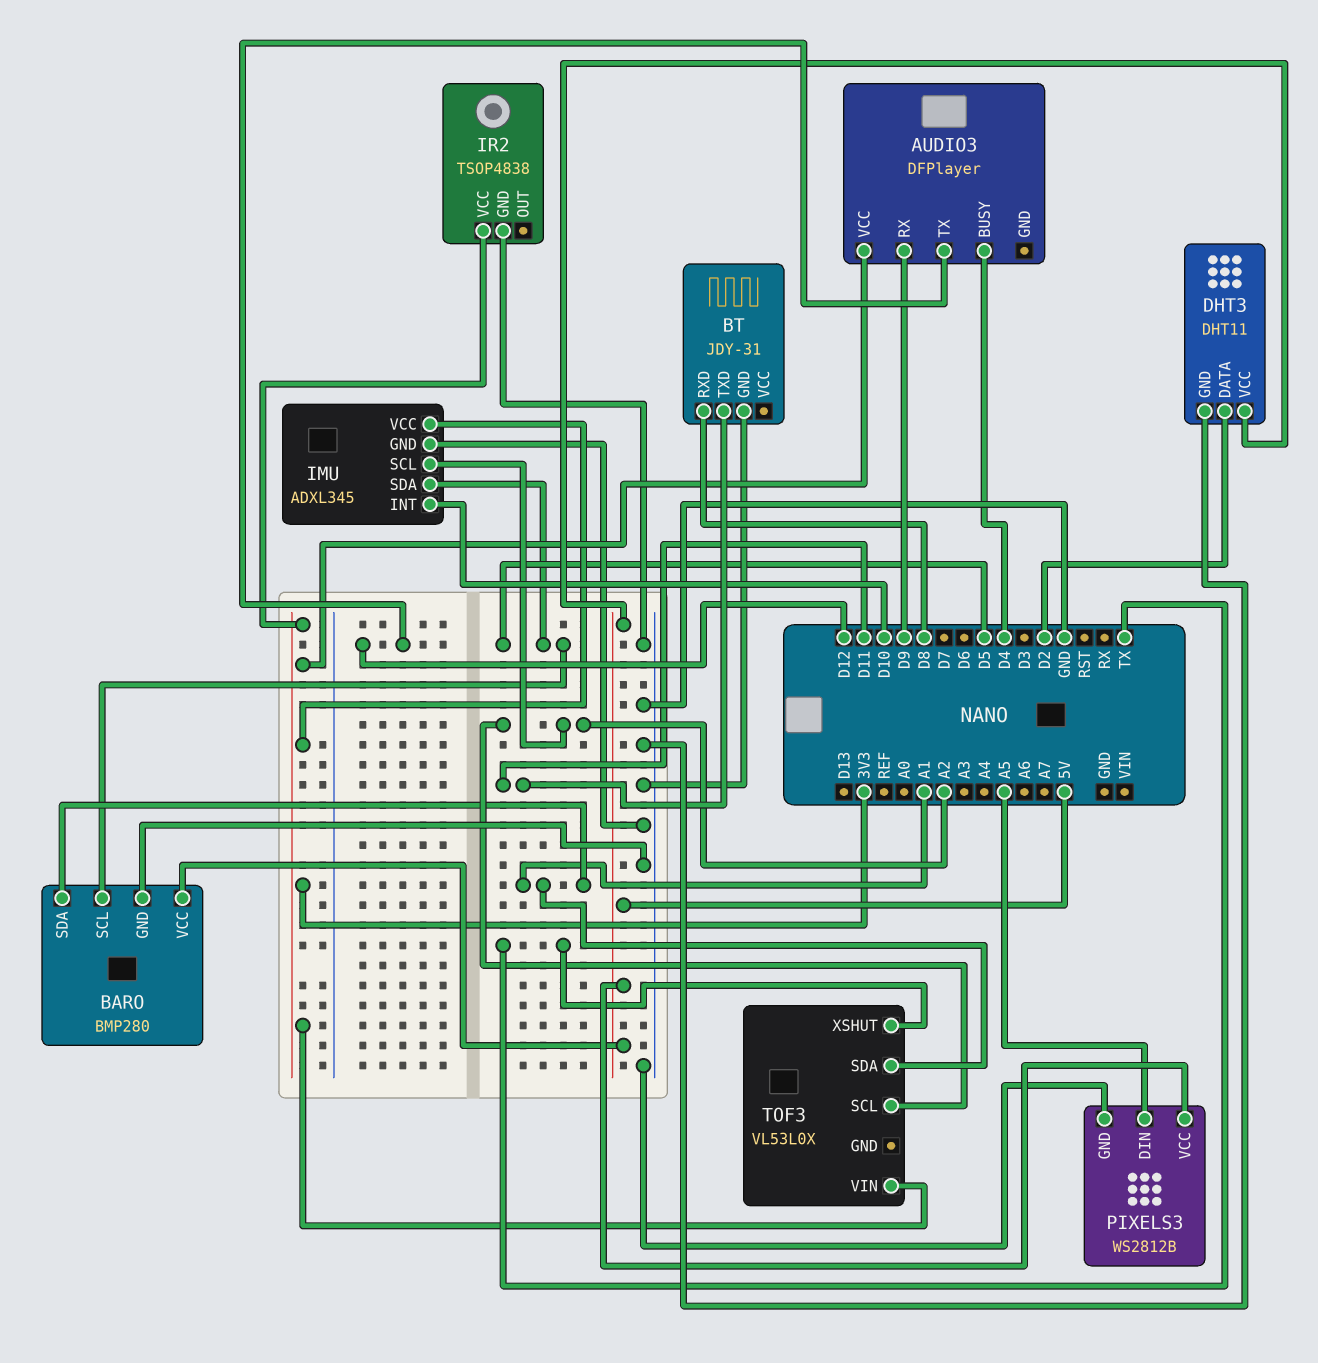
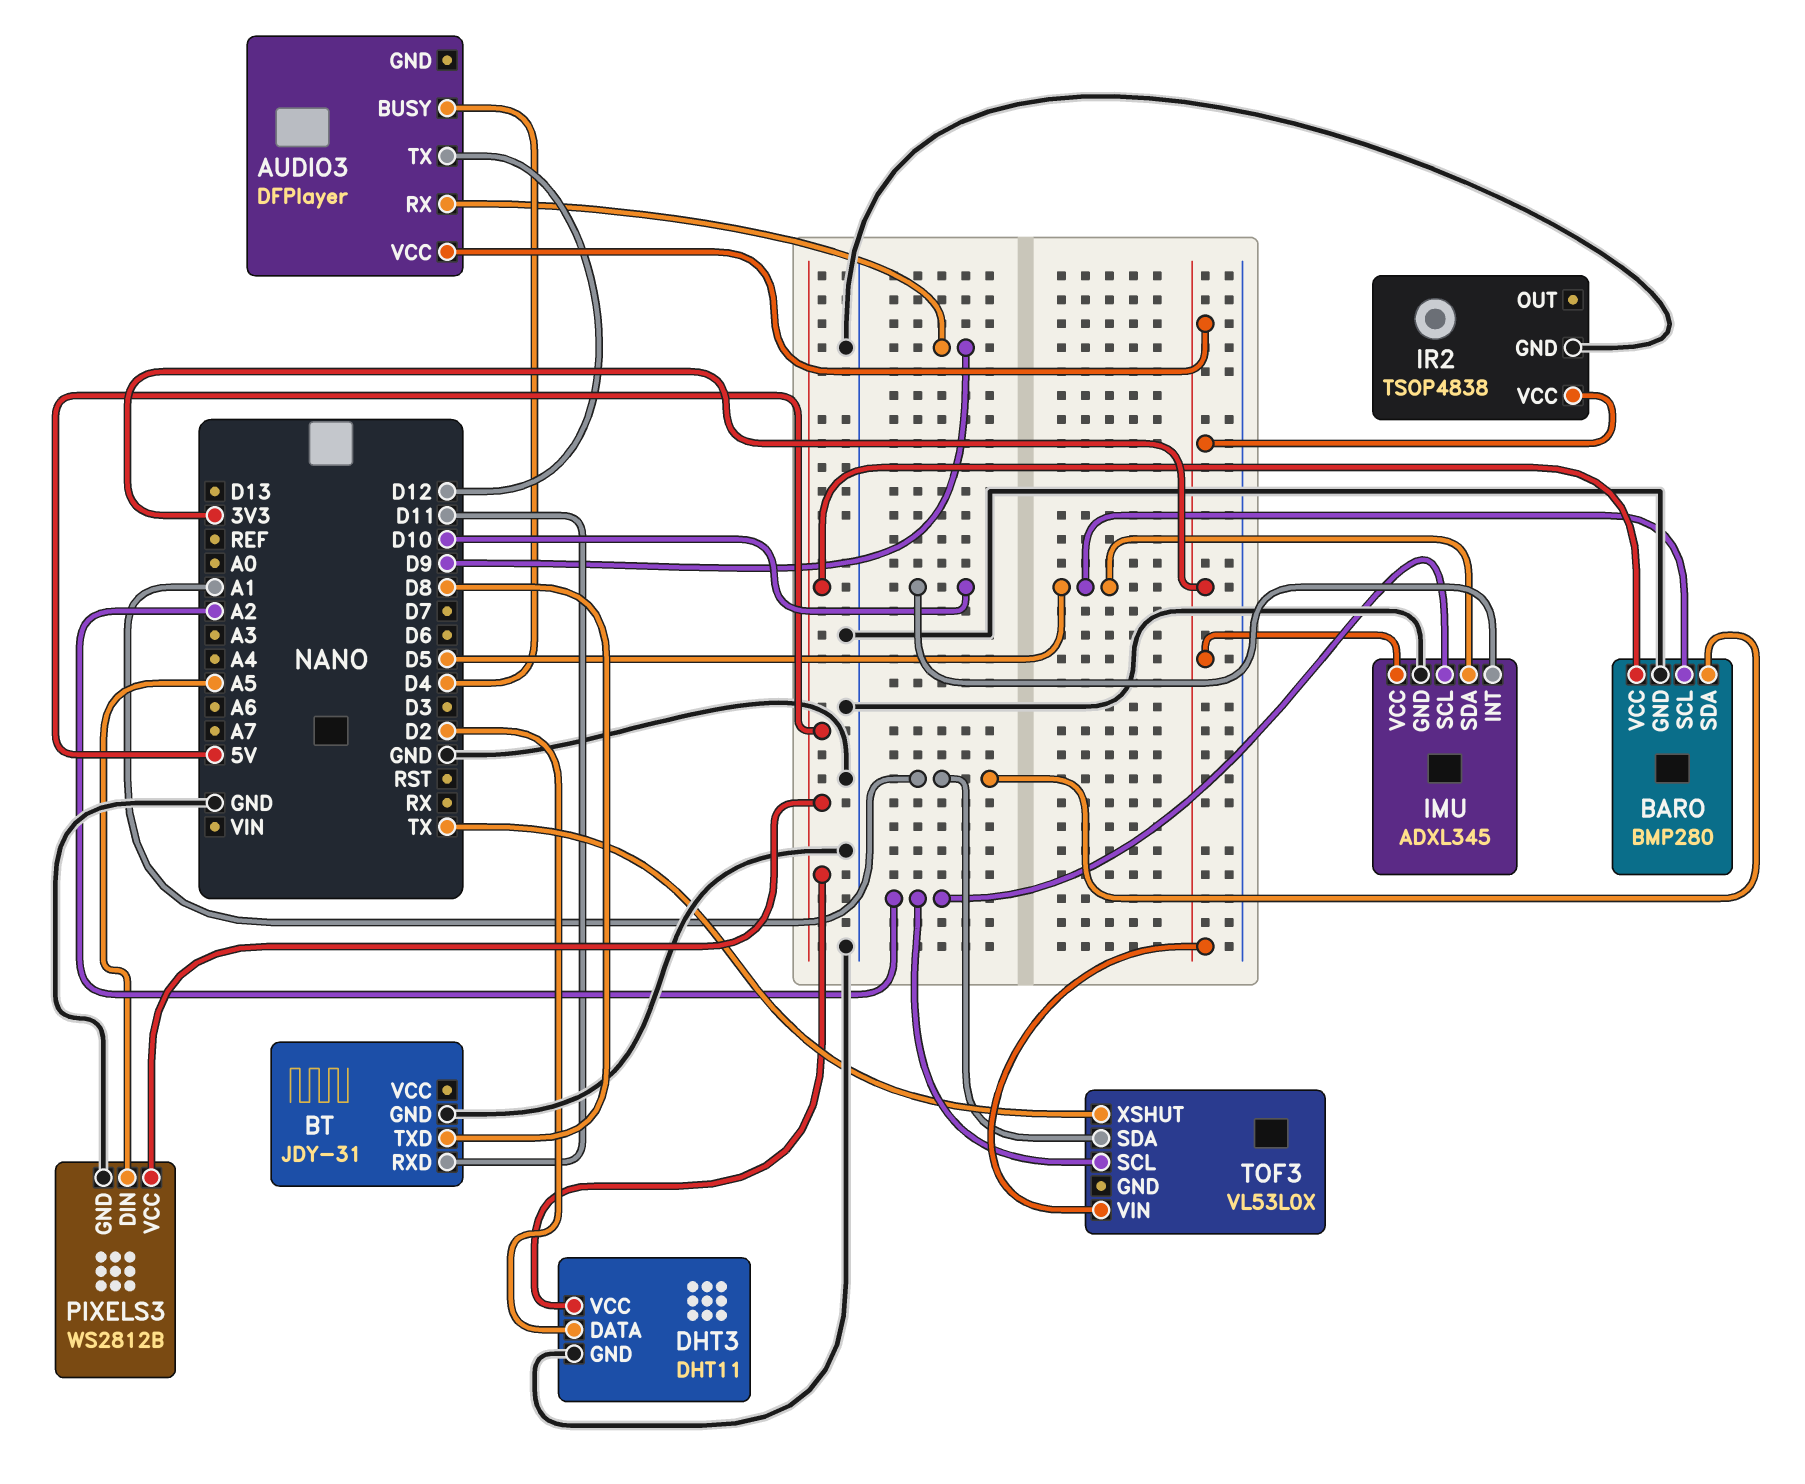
BT pin RXD: D8 -> D11
BT pin TXD: D11 -> D8

